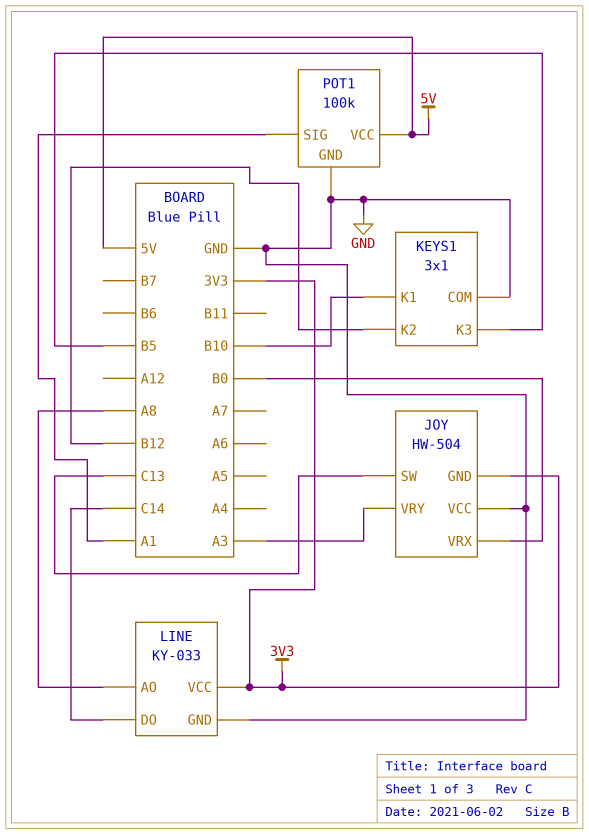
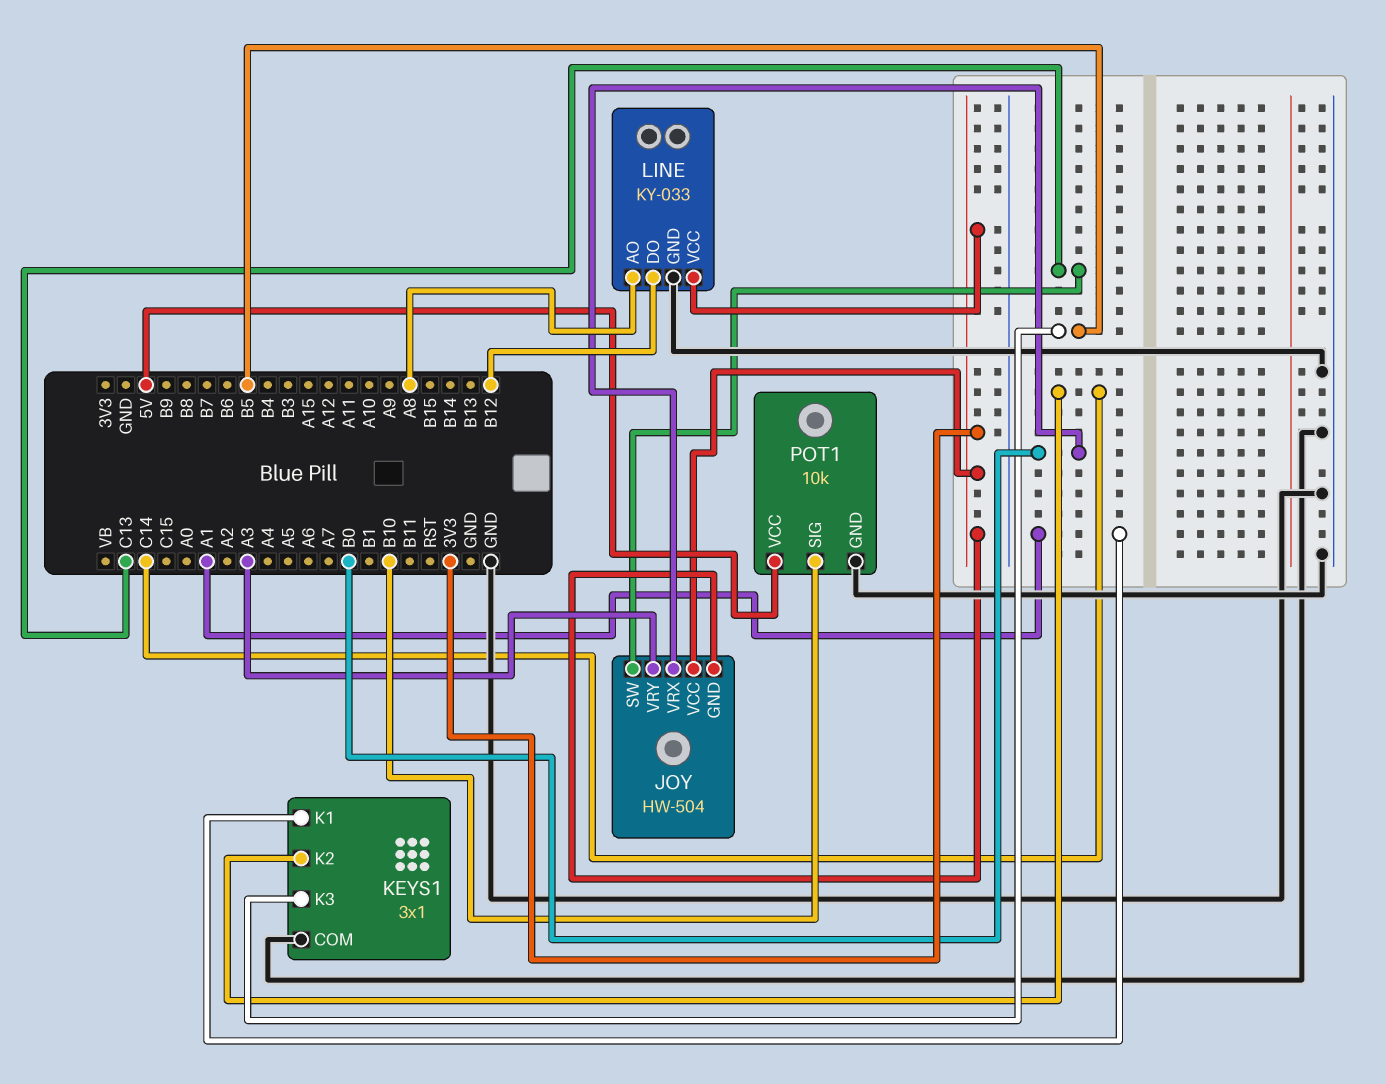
JOY pin VCC: GND -> 3V3
KEYS1 pin K1: B10 -> A1
KEYS1 pin K2: B12 -> C14
LINE pin DO: C14 -> B12
POT1: 100k -> 10k
POT1 pin SIG: A1 -> B10

